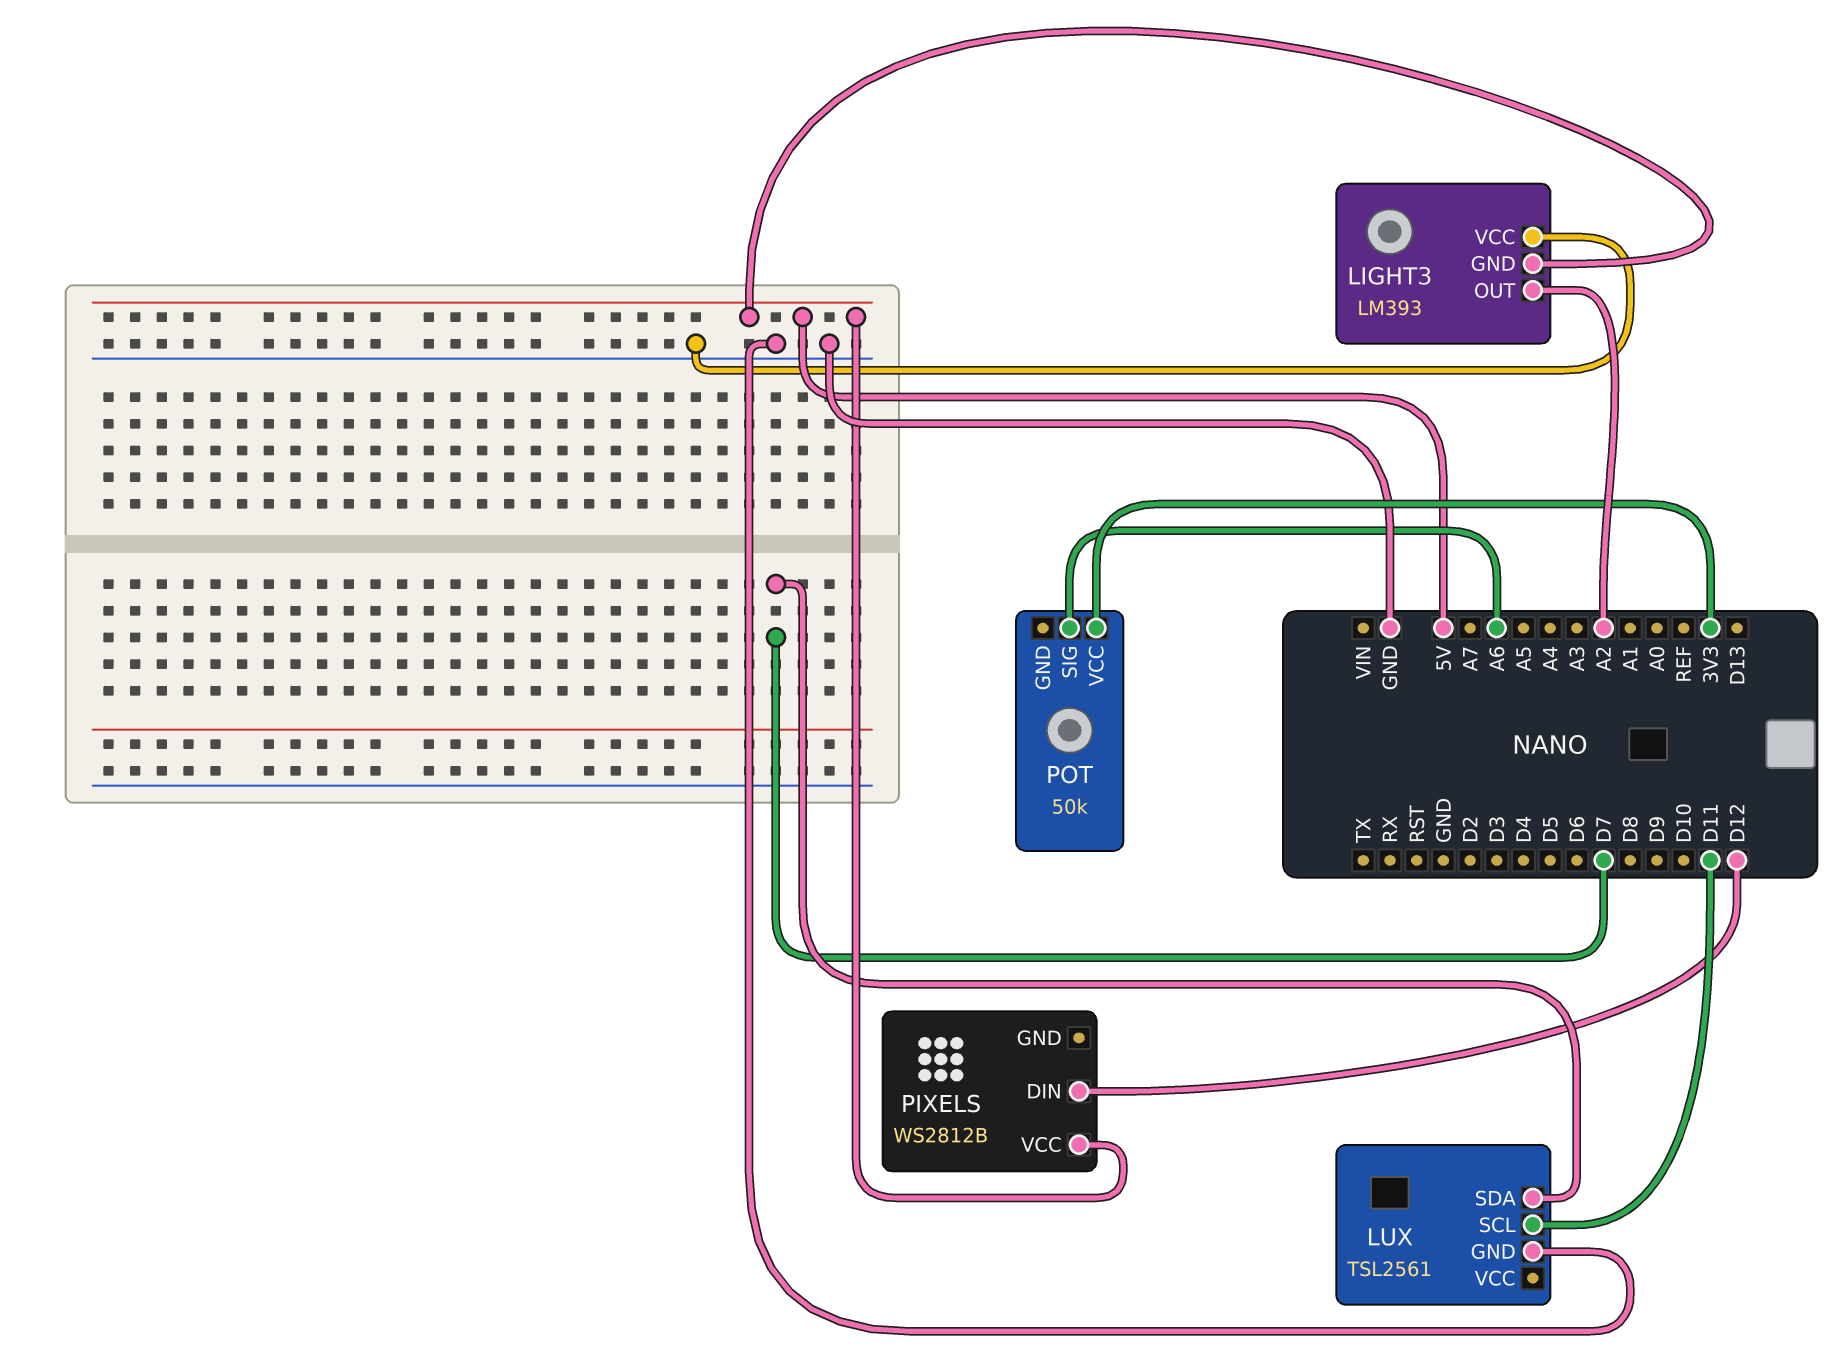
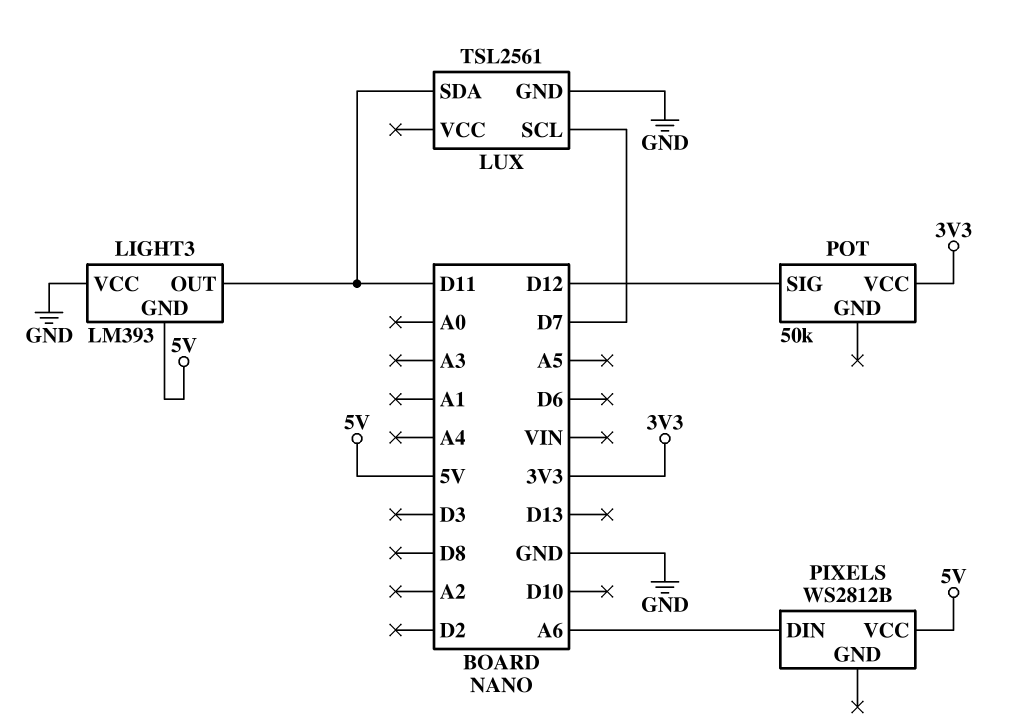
LIGHT3 pin OUT: A2 -> D11
LUX pin SCL: D11 -> D7
LUX pin SDA: D7 -> D11
PIXELS pin DIN: D12 -> A6
POT pin SIG: A6 -> D12

